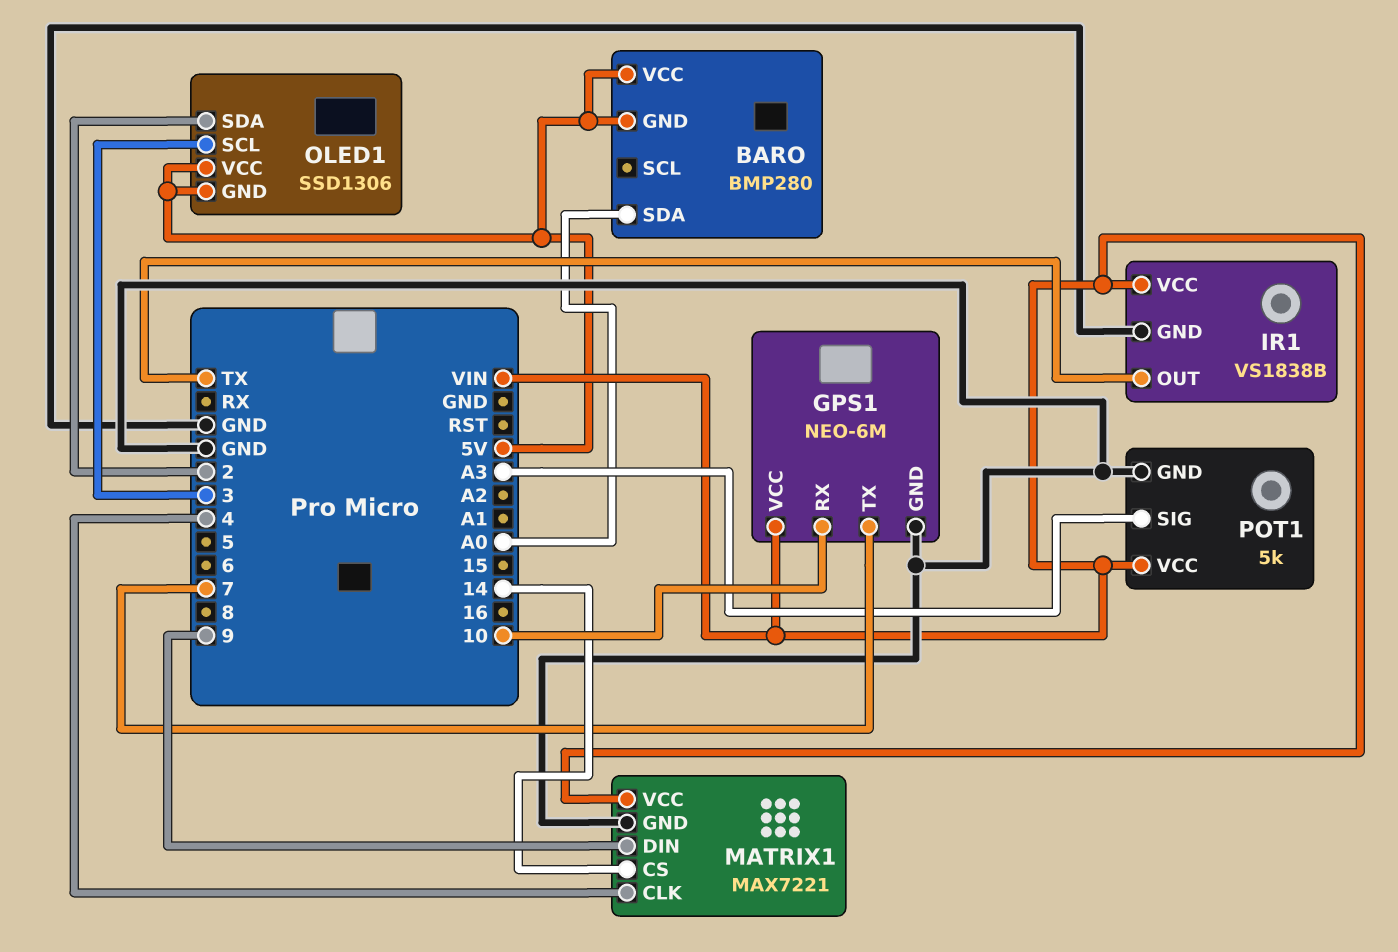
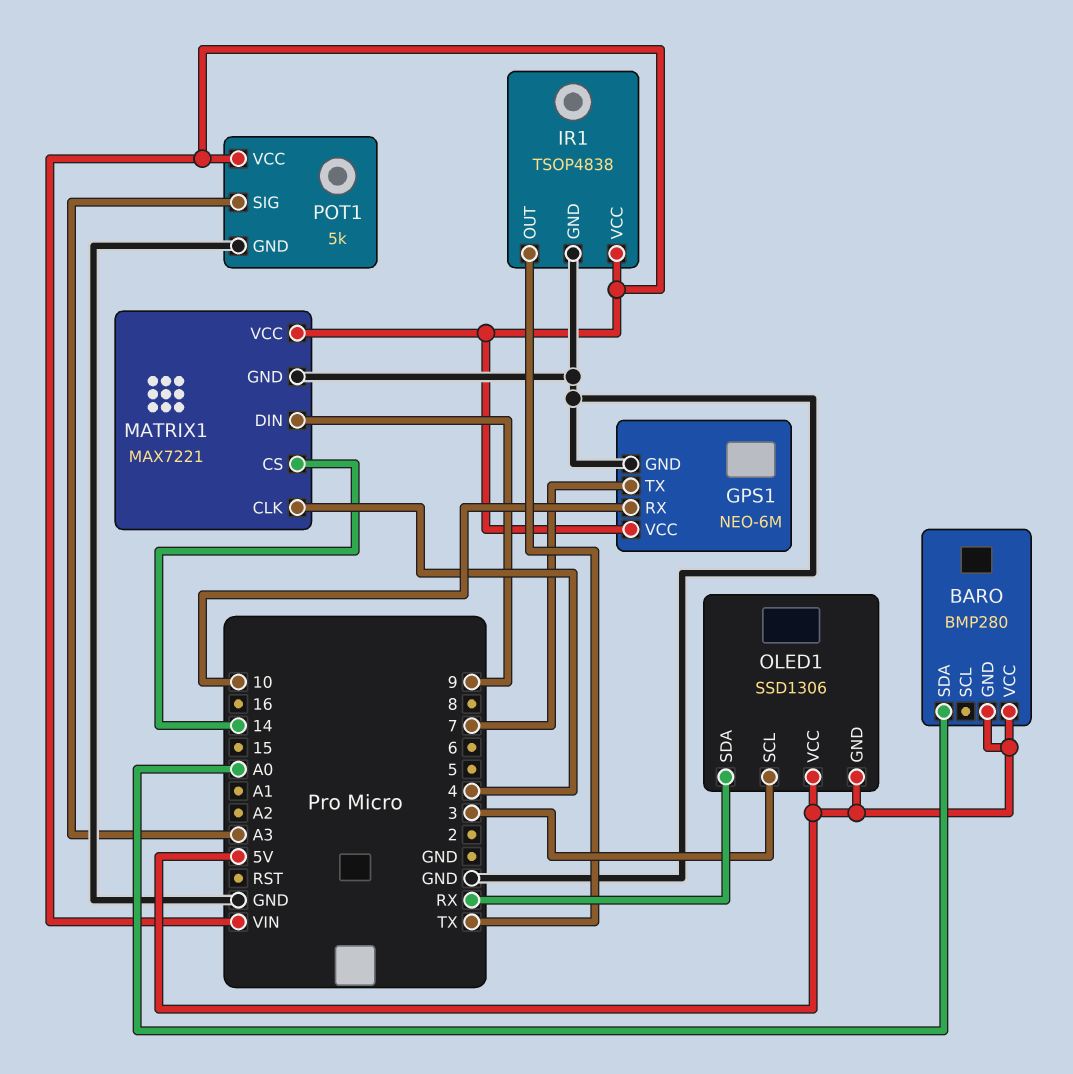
IR1: VS1838B -> TSOP4838
OLED1 pin SDA: 2 -> RX

